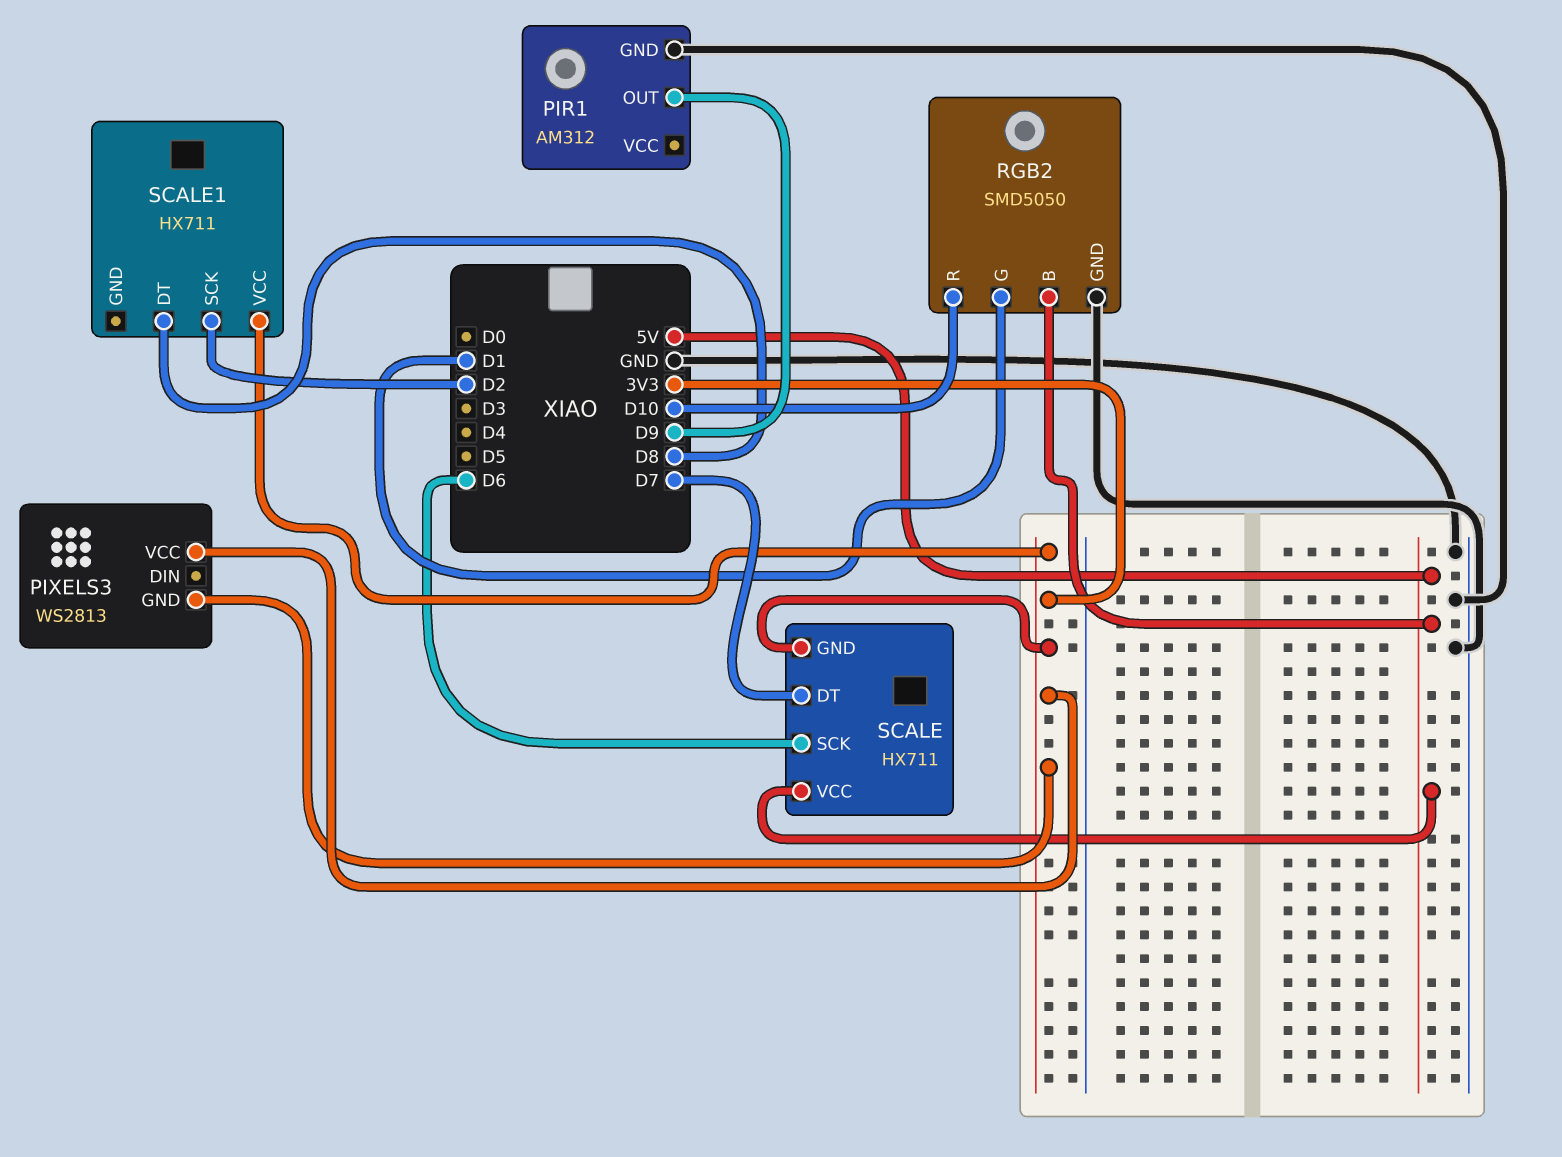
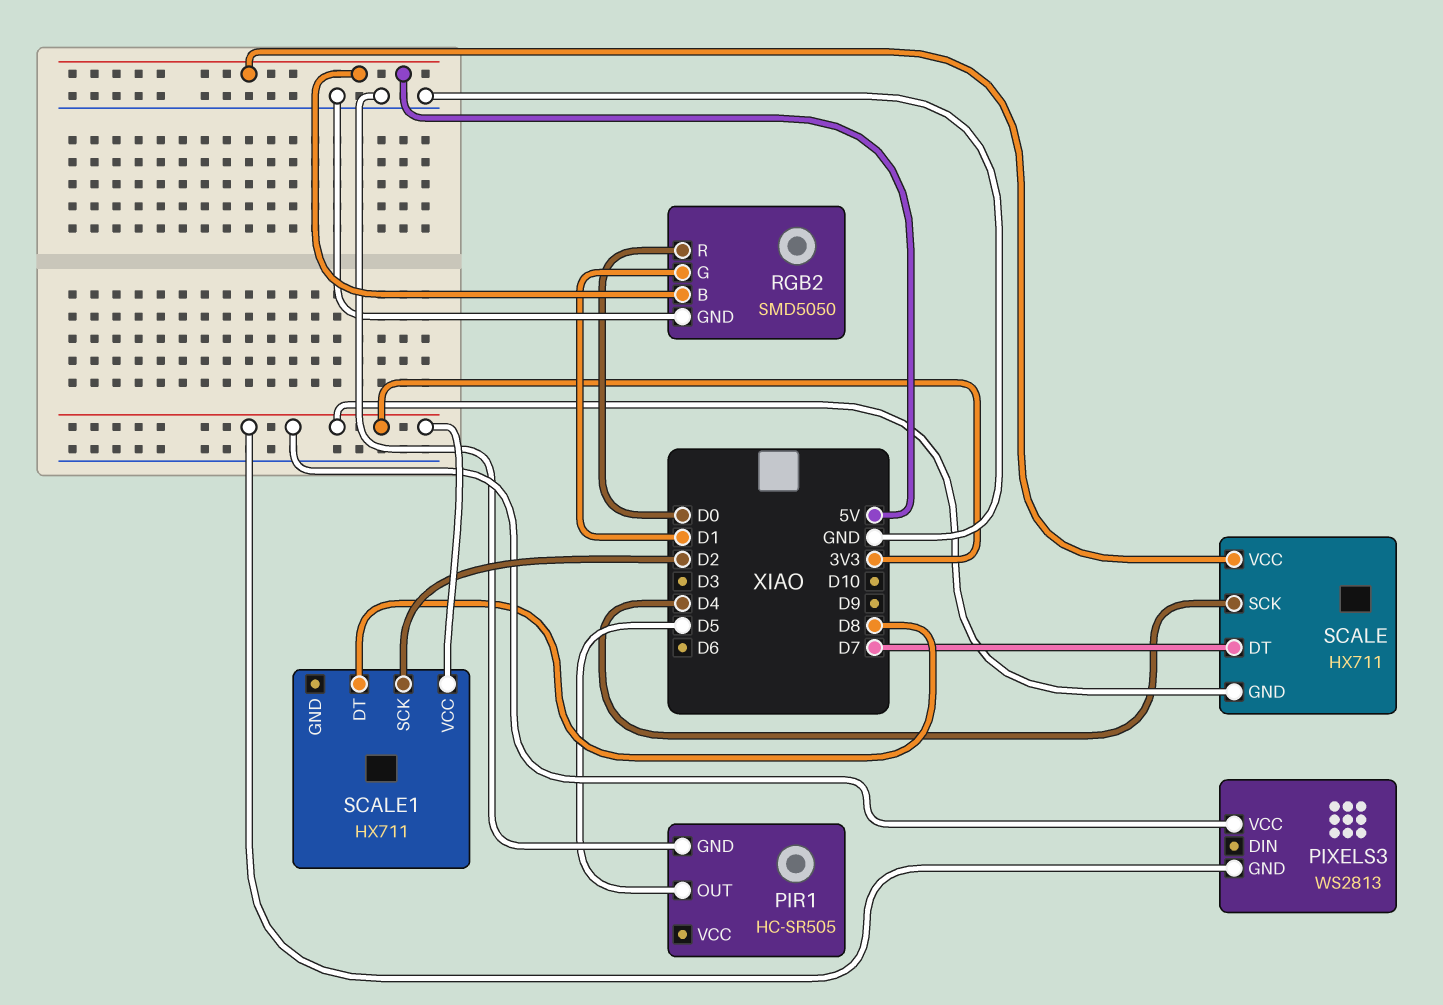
PIR1: AM312 -> HC-SR505
PIR1 pin OUT: D9 -> D5
RGB2 pin R: D10 -> D0
SCALE pin SCK: D6 -> D4

